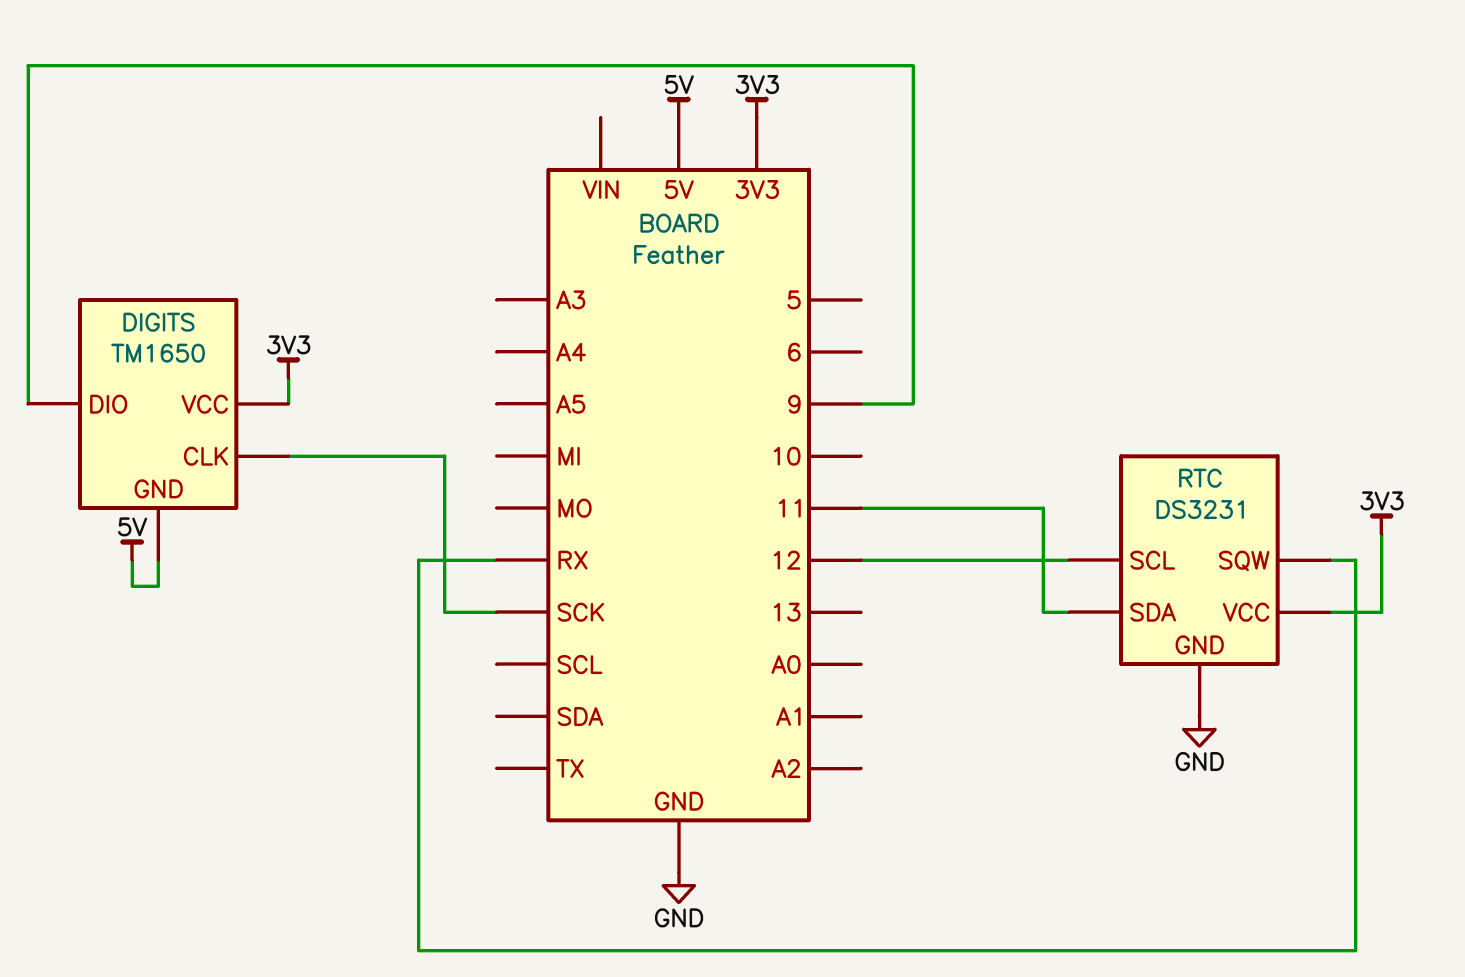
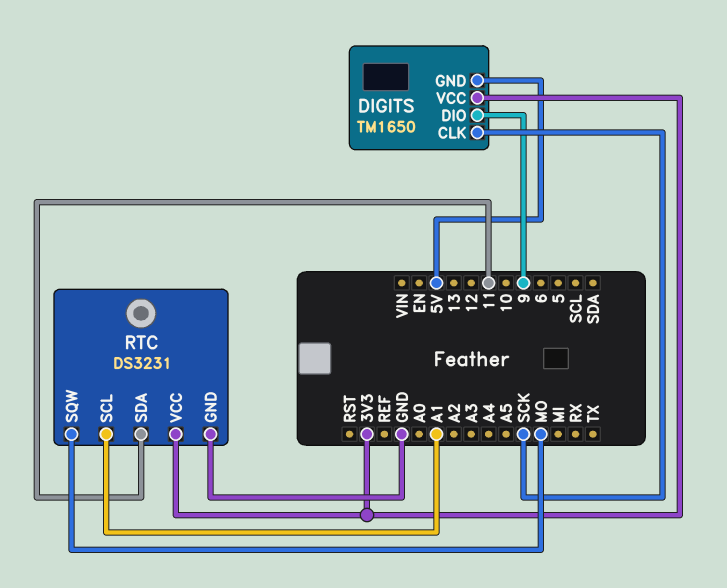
RTC pin SCL: 12 -> A1
RTC pin SQW: RX -> MO

